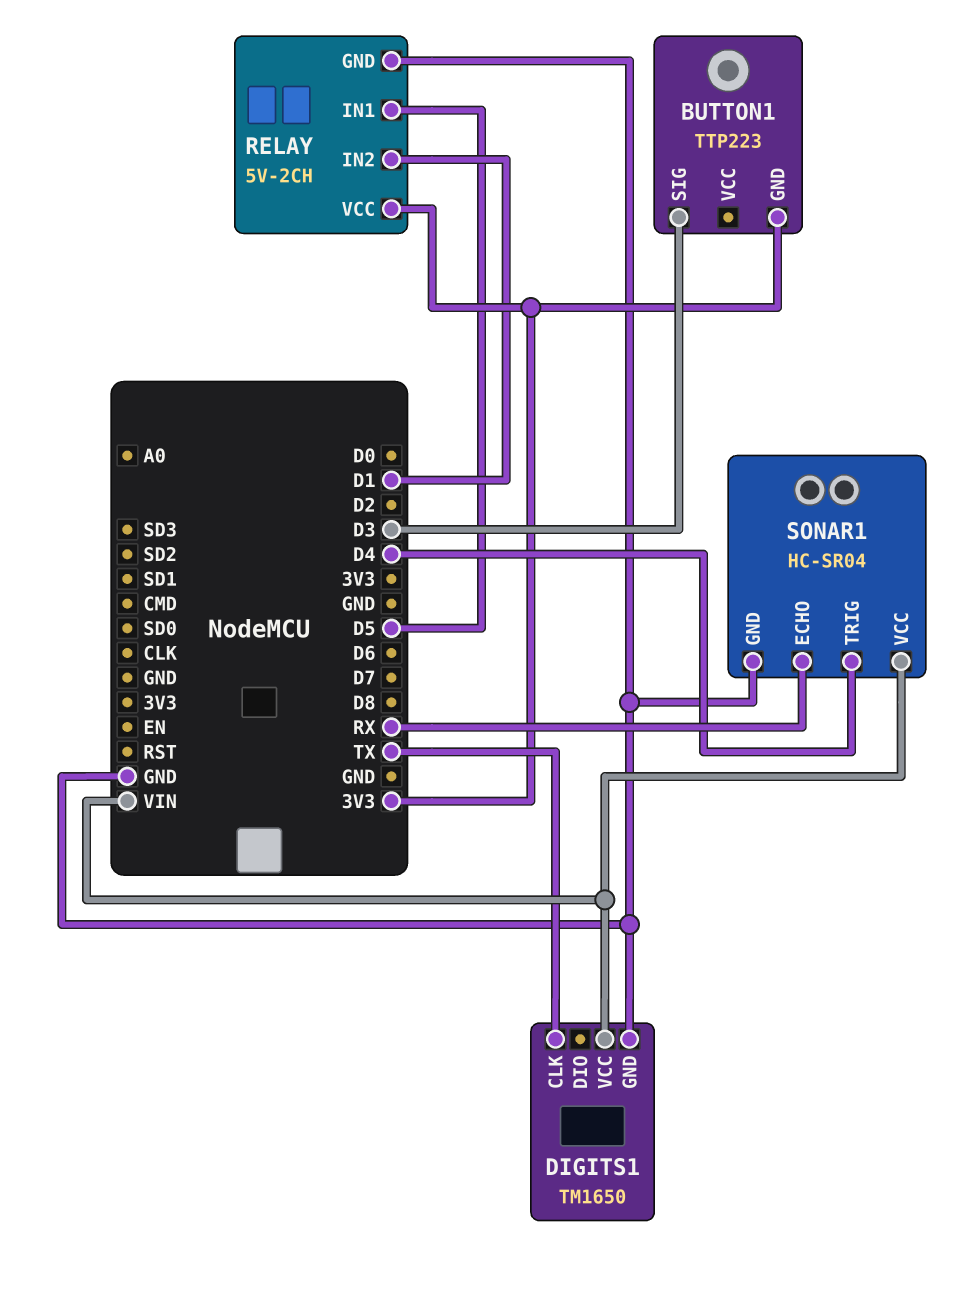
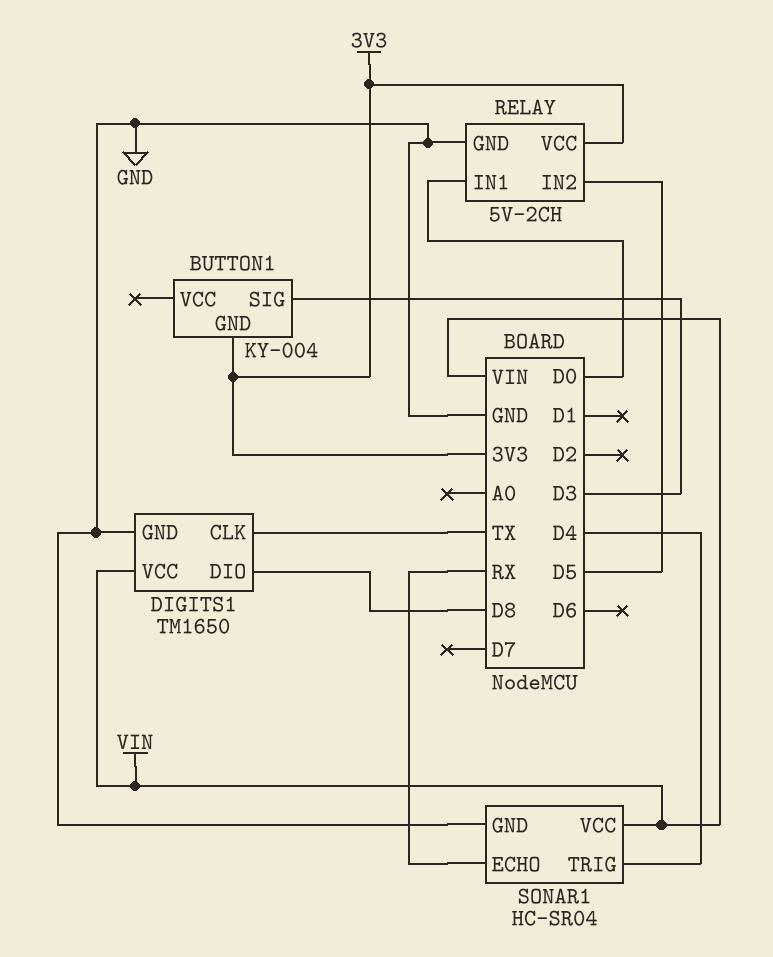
BUTTON1: TTP223 -> KY-004
DIGITS1 pin DIO: none -> D8
RELAY pin IN1: D5 -> D0
RELAY pin IN2: D1 -> D5

